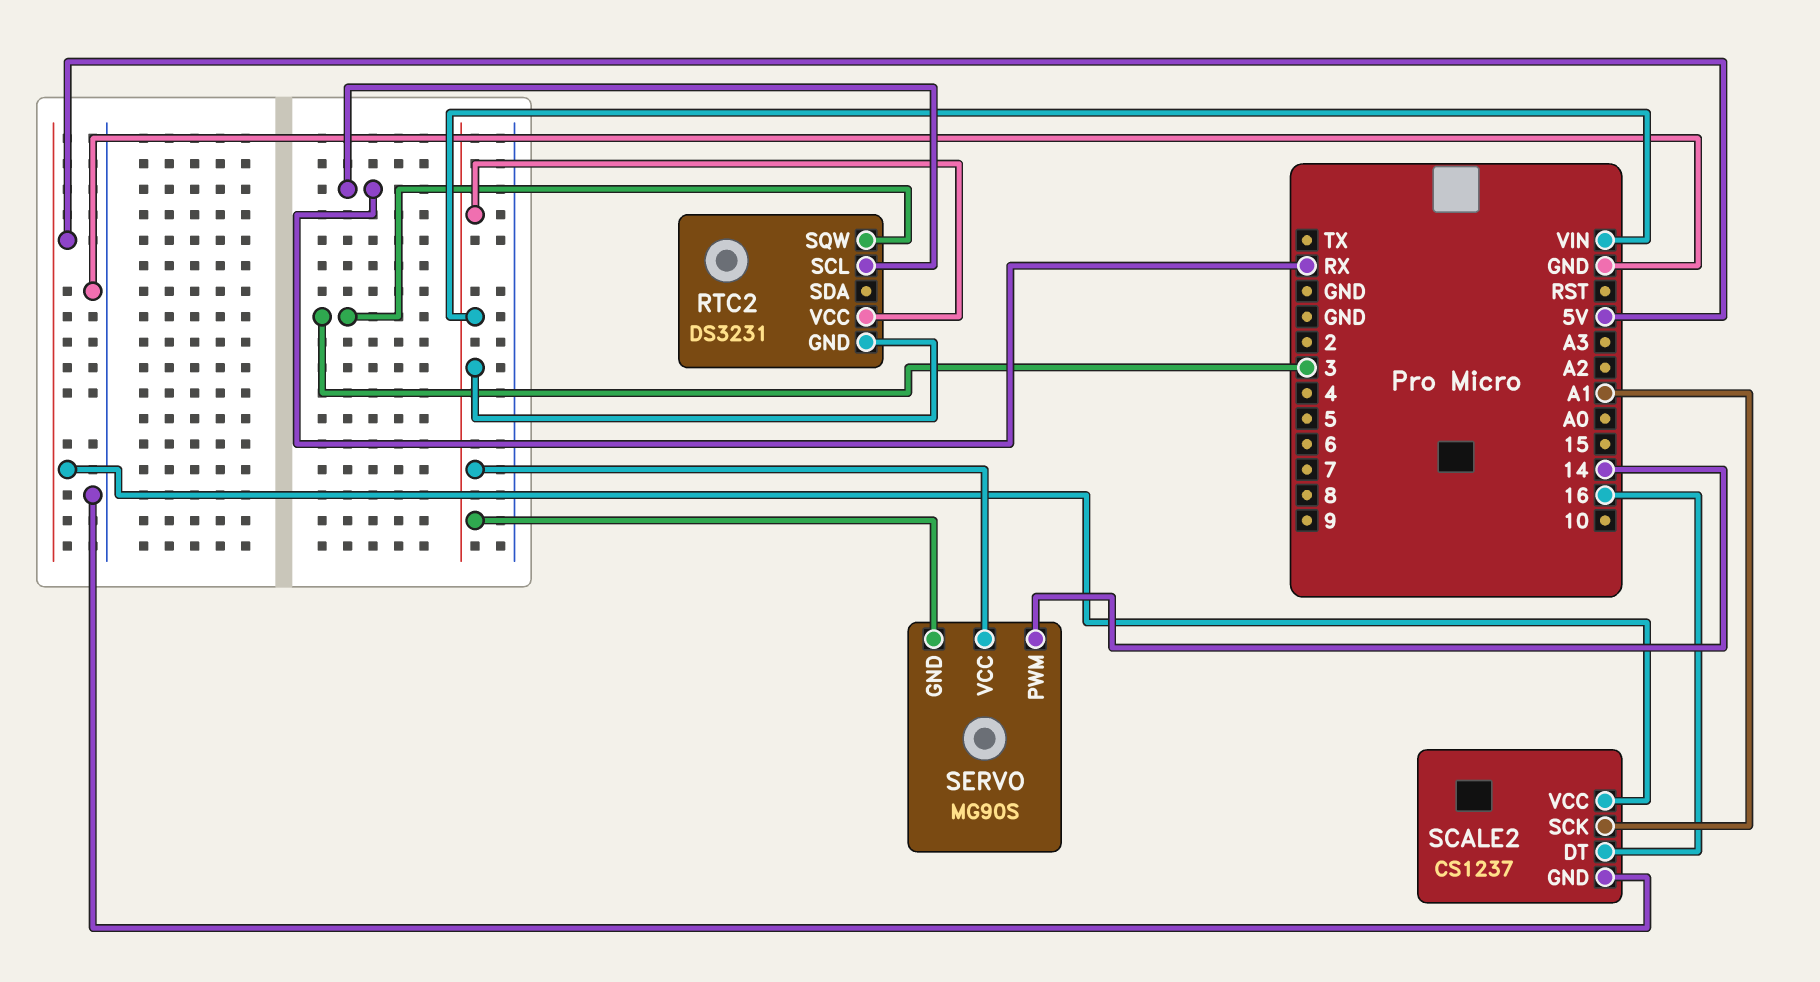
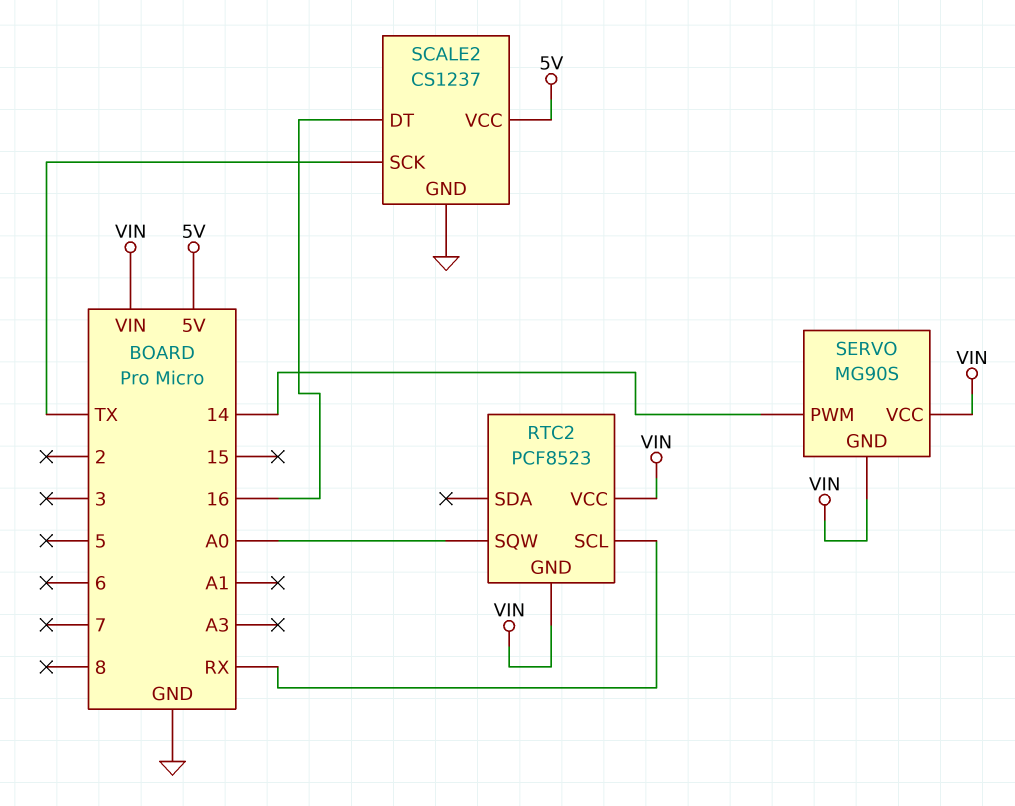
RTC2: DS3231 -> PCF8523
RTC2 pin SQW: 3 -> A0
SCALE2 pin SCK: A1 -> TX

